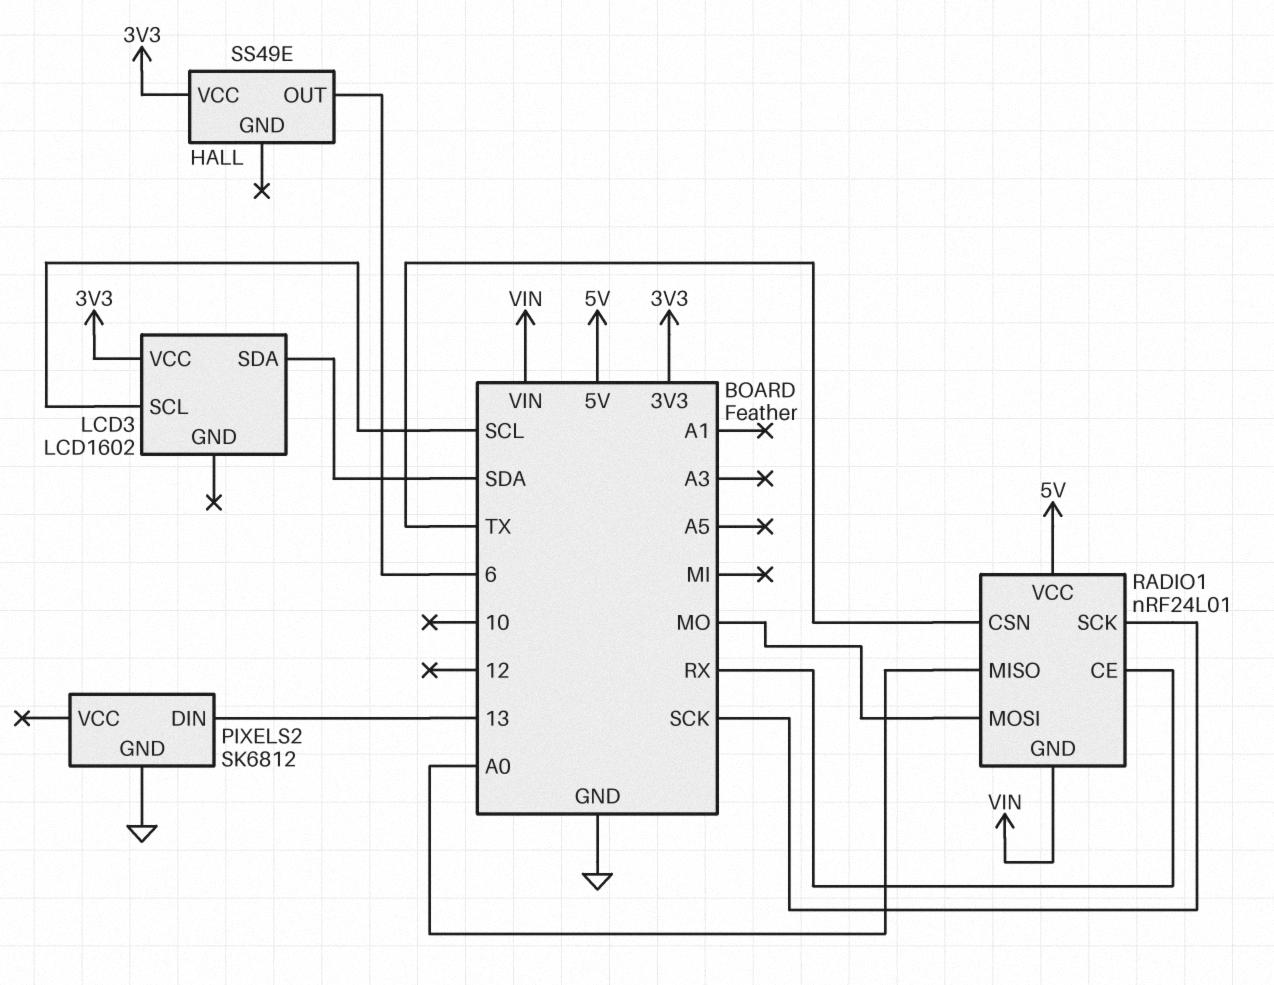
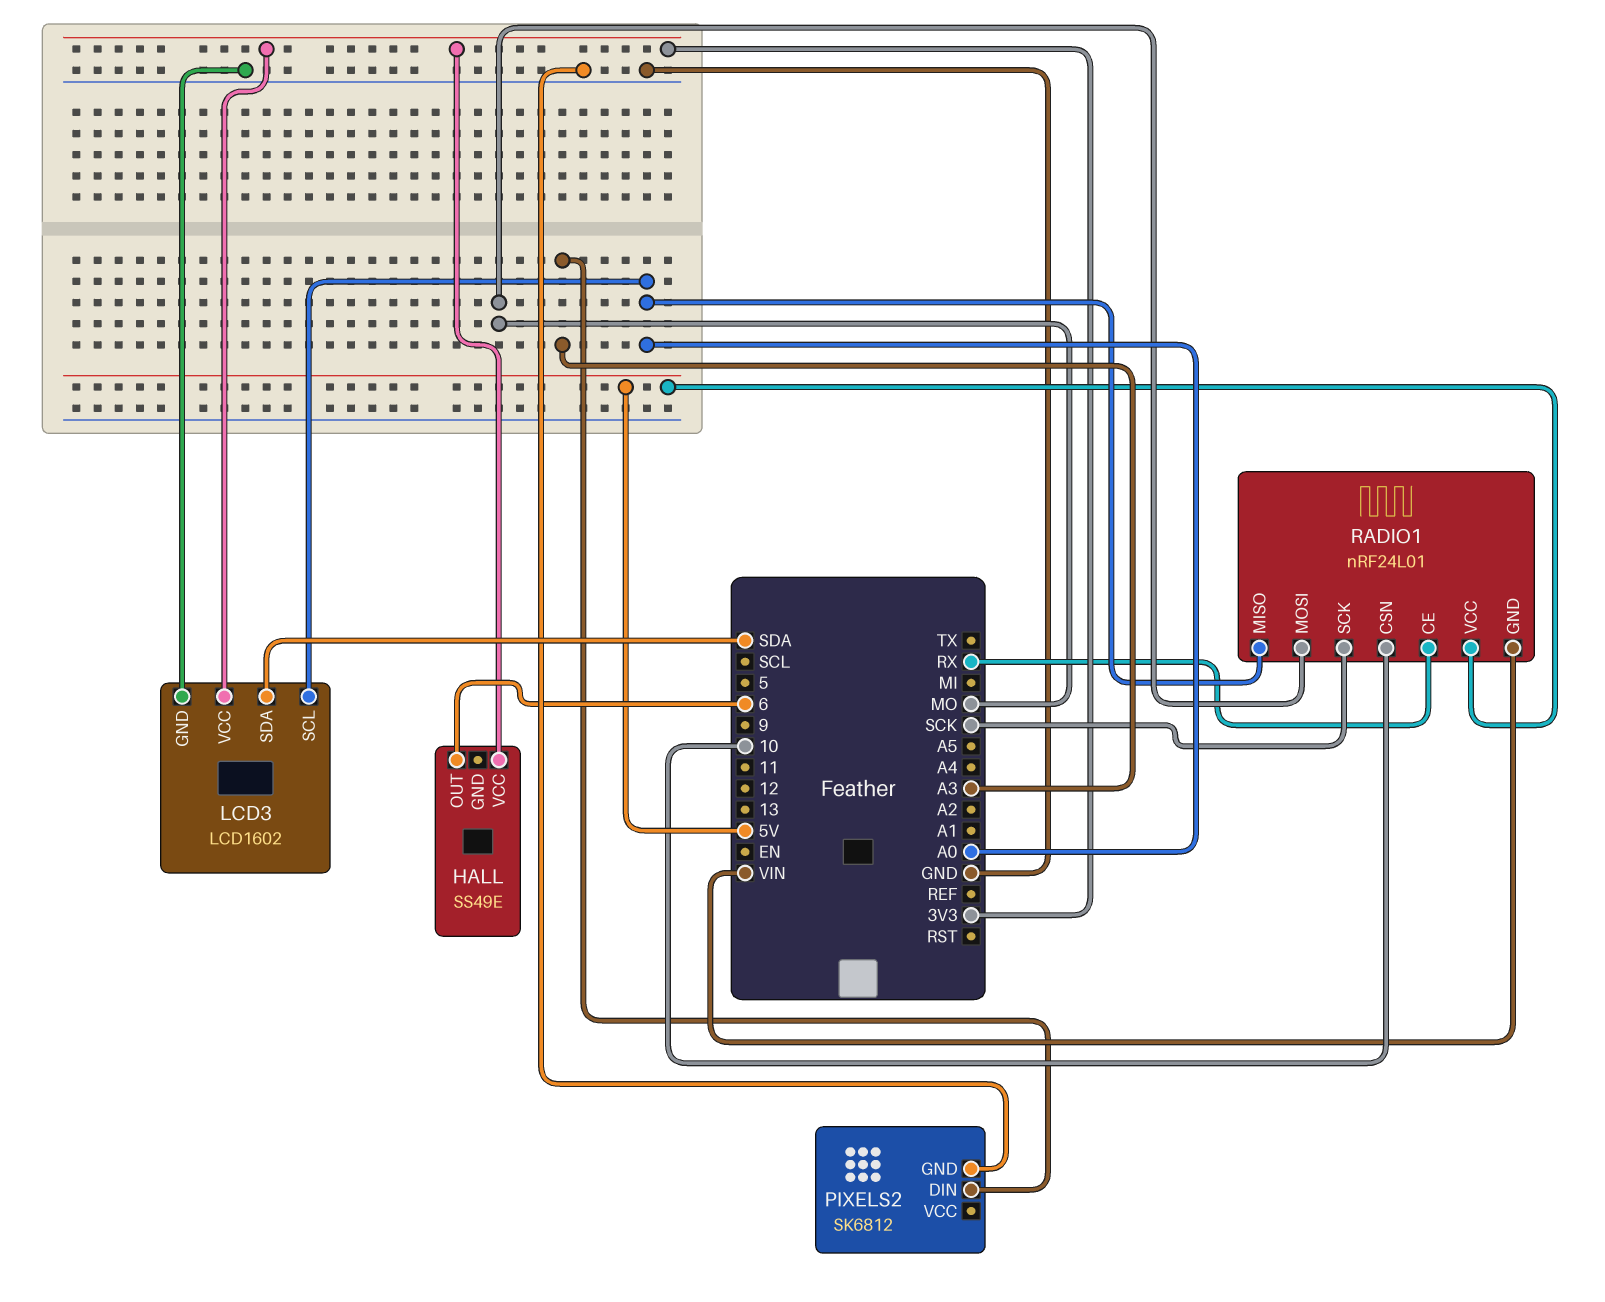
LCD3 pin GND: none -> GND
LCD3 pin SCL: SCL -> A0
PIXELS2 pin DIN: 13 -> A3
RADIO1 pin CSN: TX -> 10

